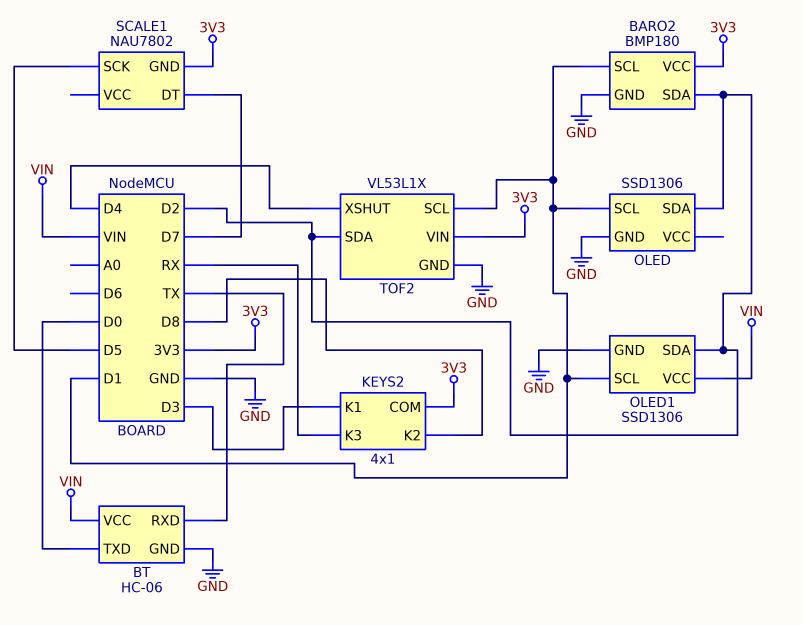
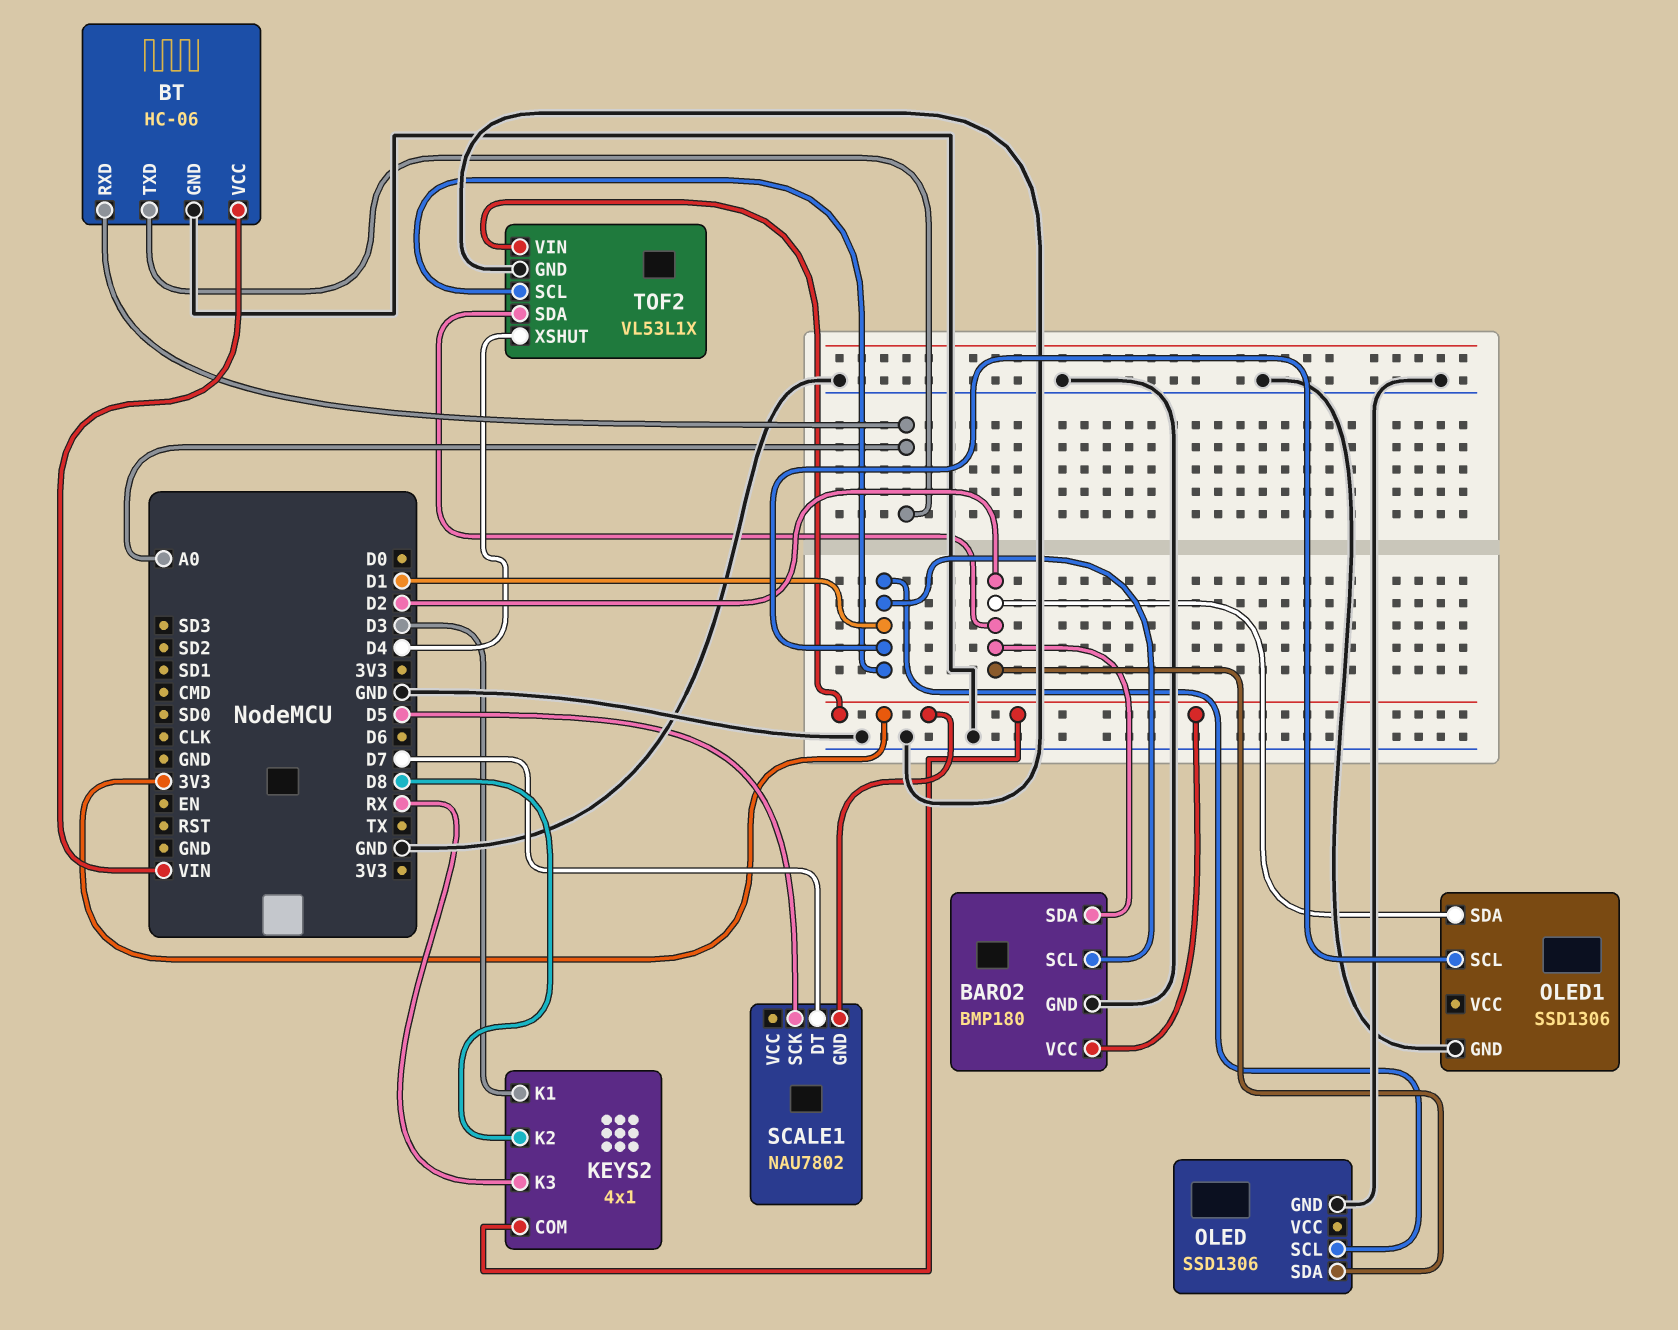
BT pin RXD: TX -> A0
BT pin TXD: D0 -> A0
OLED1 pin VCC: VIN -> none

